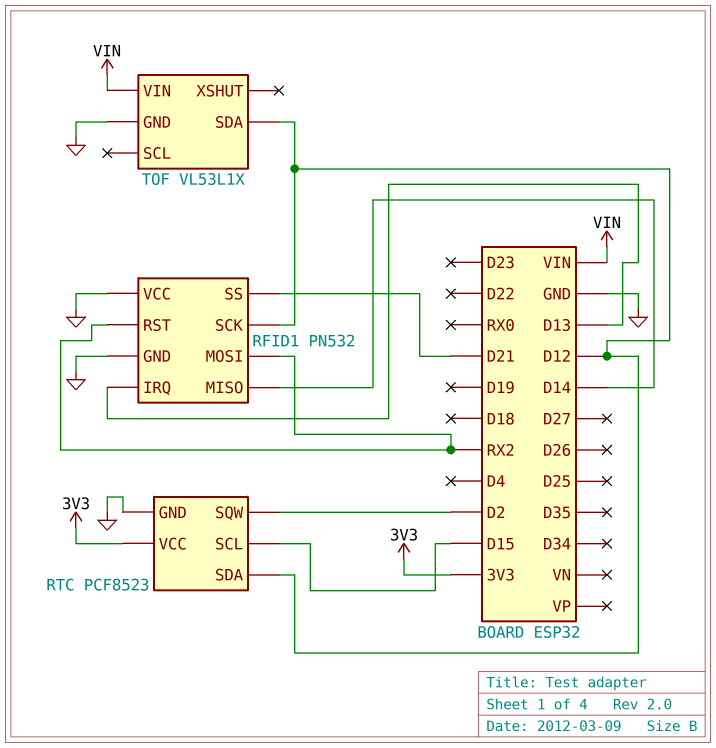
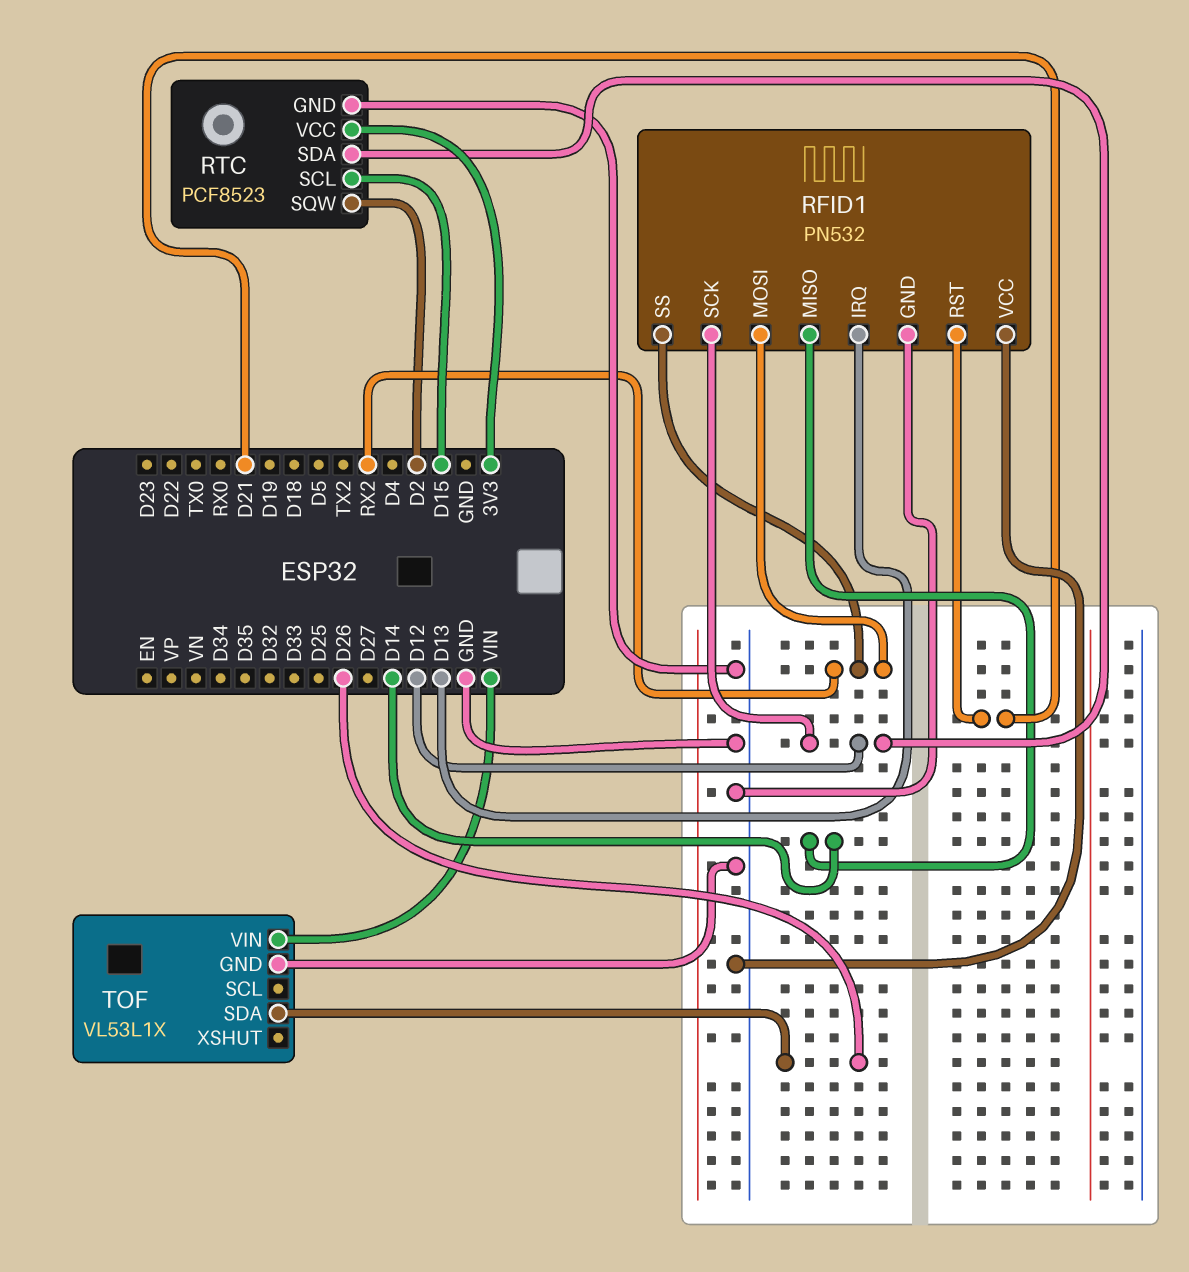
RFID1 pin RST: RX2 -> D21
RFID1 pin SS: D21 -> RX2
TOF pin SDA: D12 -> D26

